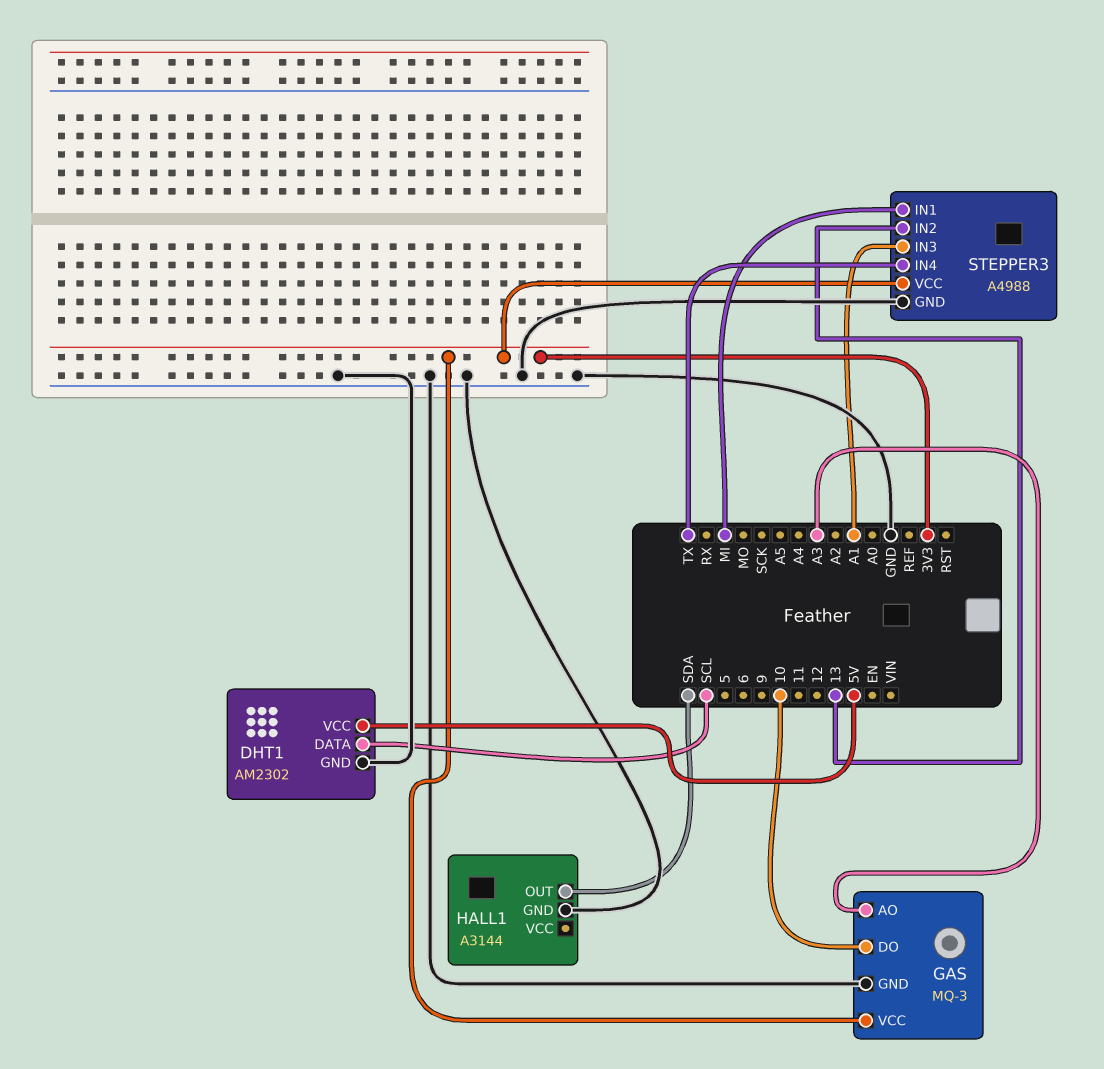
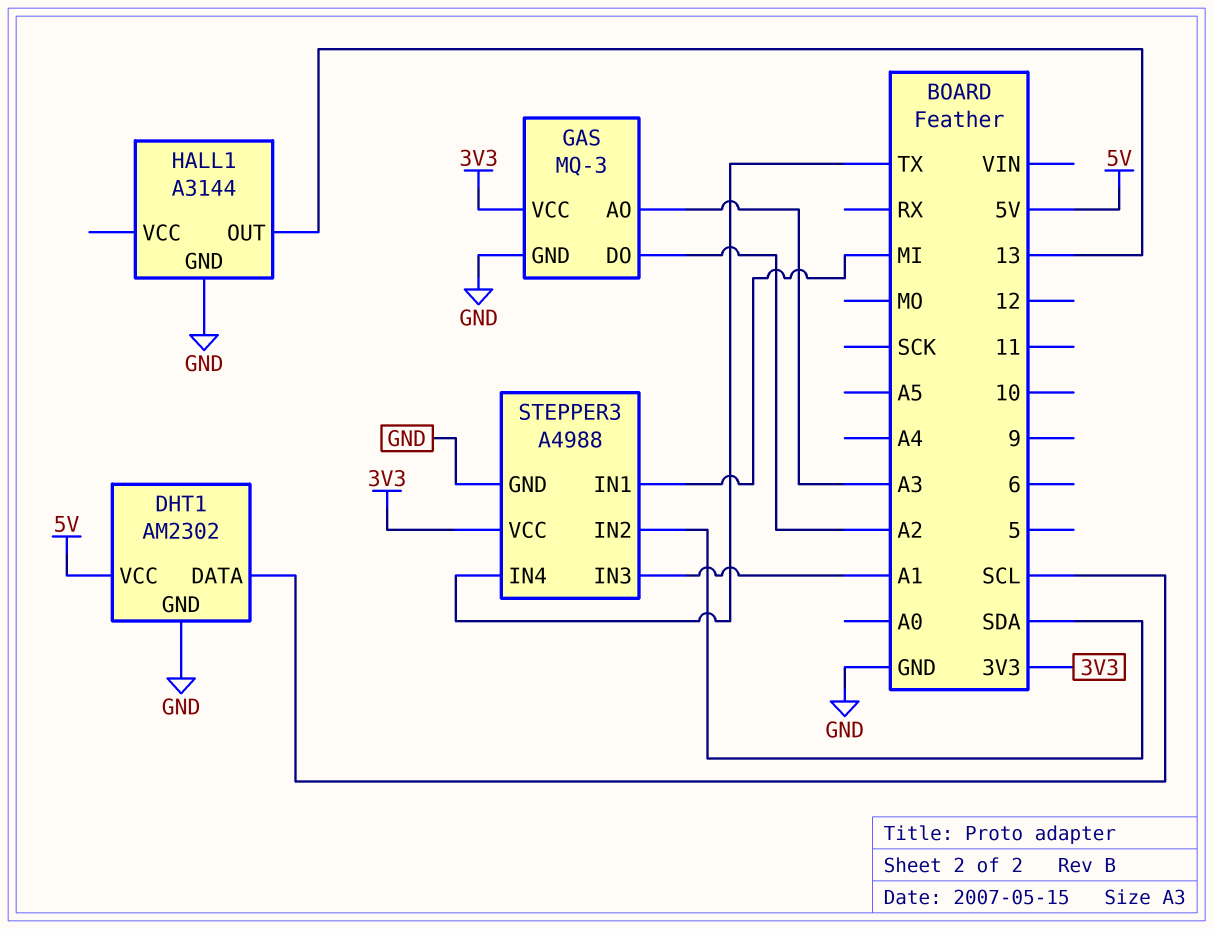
GAS pin DO: 10 -> A2
HALL1 pin OUT: SDA -> 13
STEPPER3 pin IN2: 13 -> SDA

